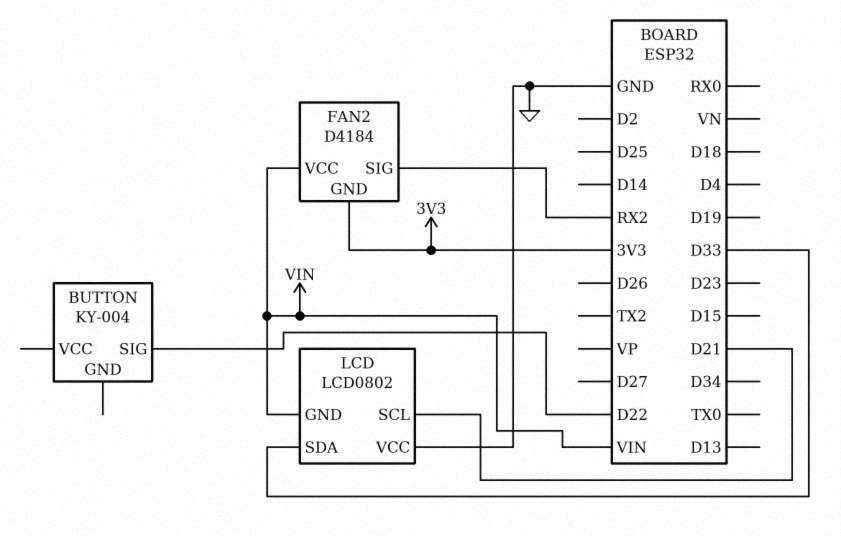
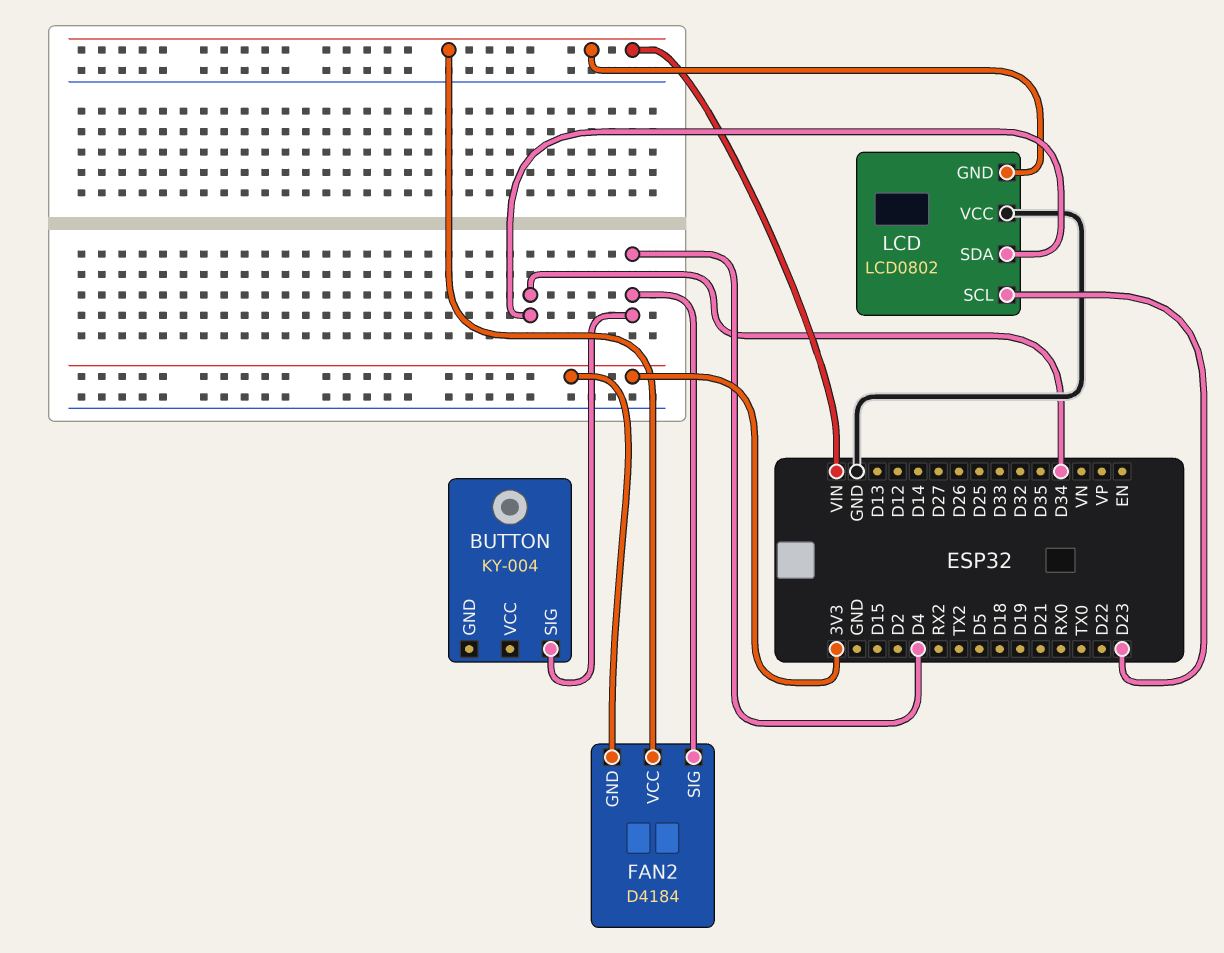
BUTTON pin SIG: D22 -> D4
FAN2 pin SIG: RX2 -> D4
LCD pin SCL: D21 -> D23
LCD pin SDA: D33 -> D34

